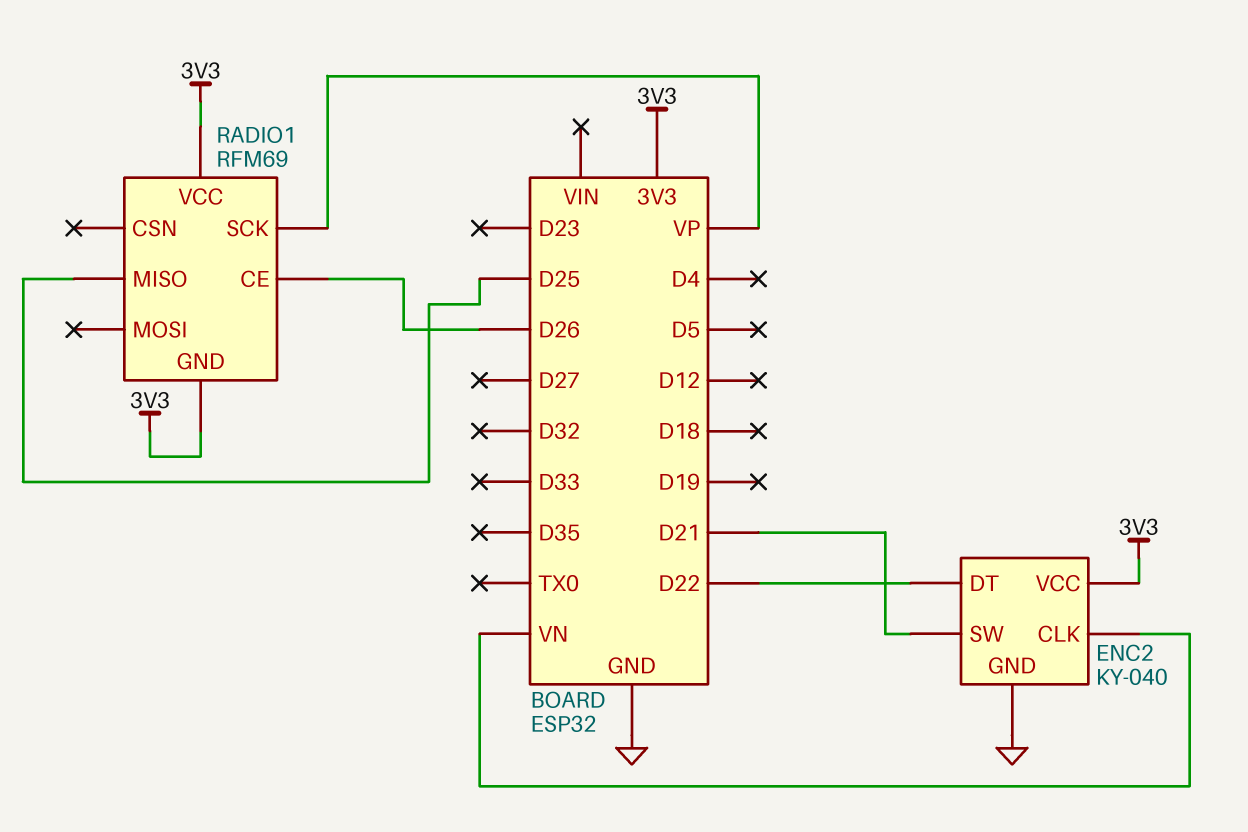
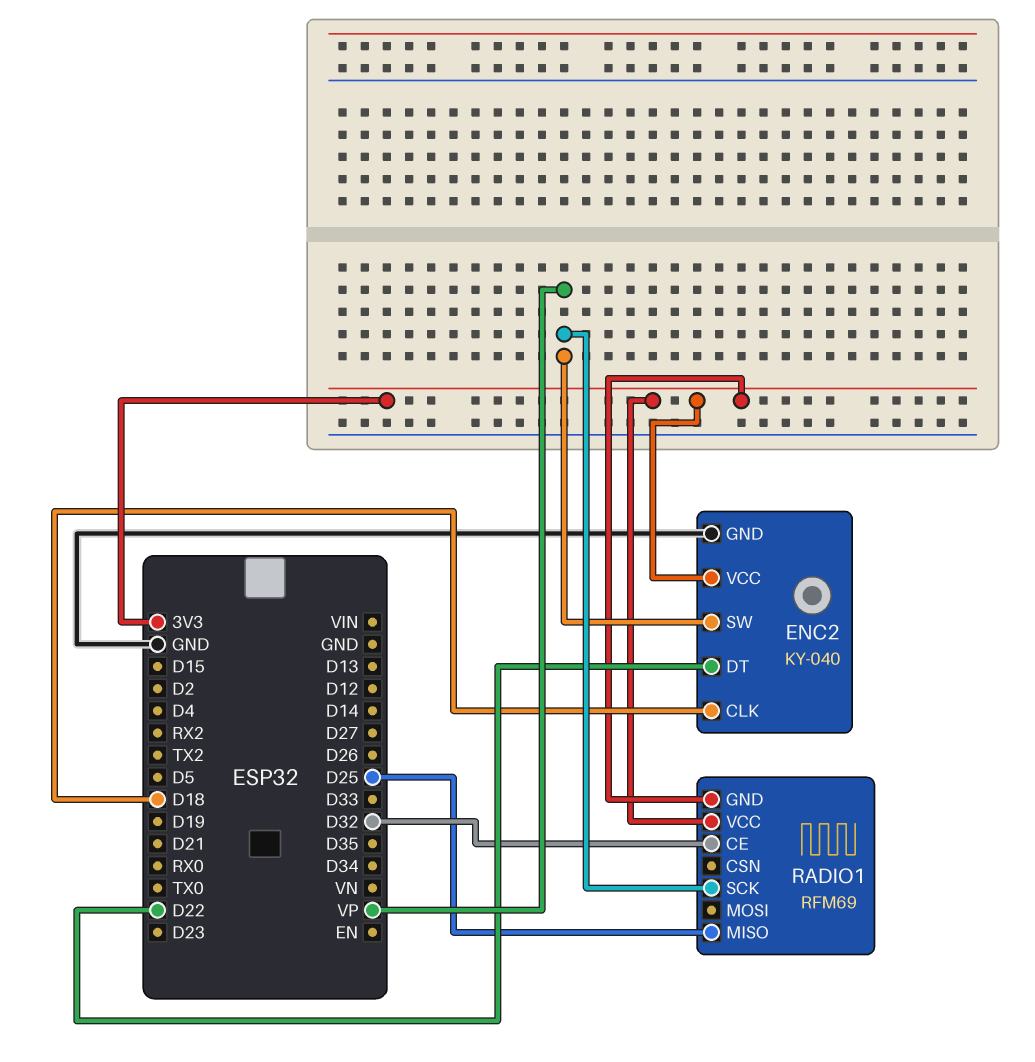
ENC2 pin CLK: VN -> D18
ENC2 pin SW: D21 -> VP
RADIO1 pin CE: D26 -> D32

